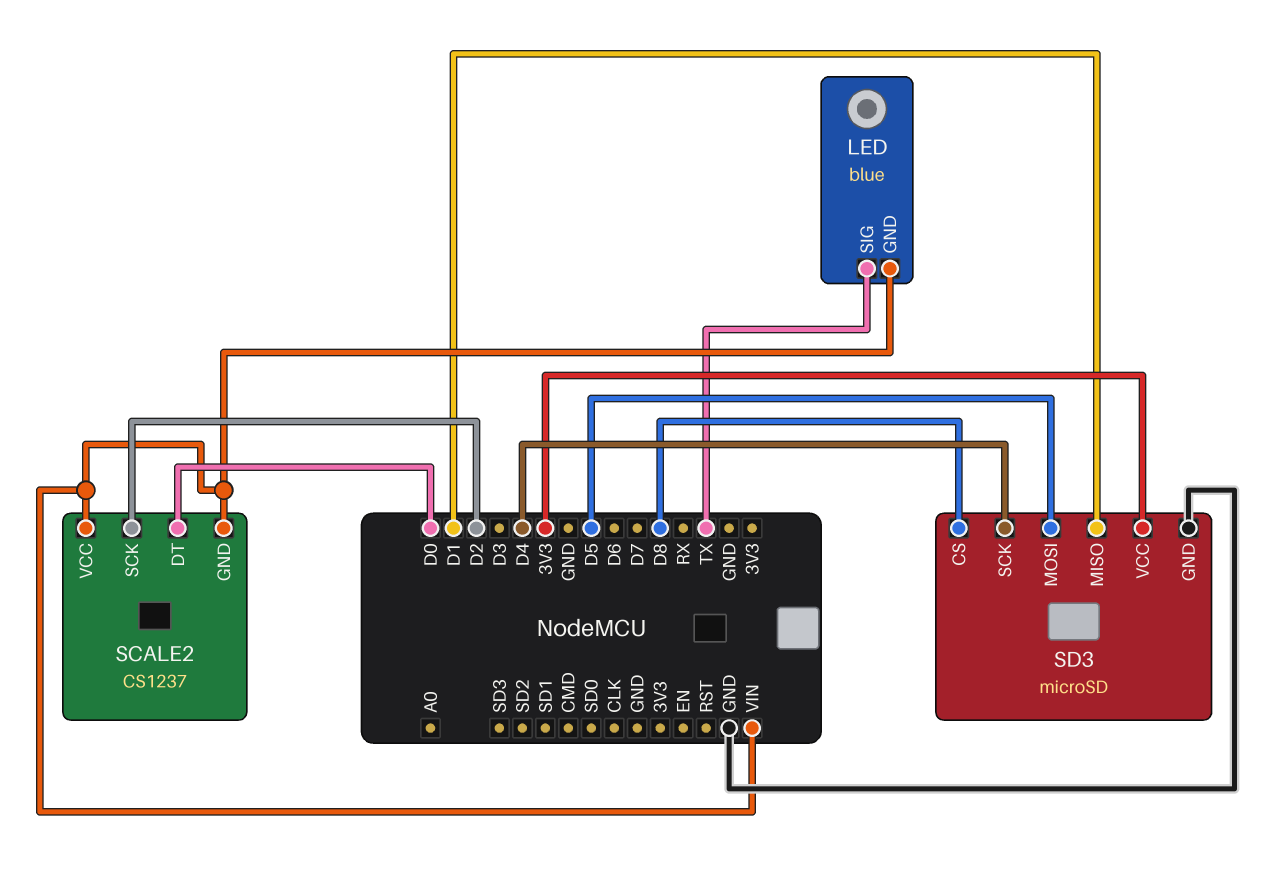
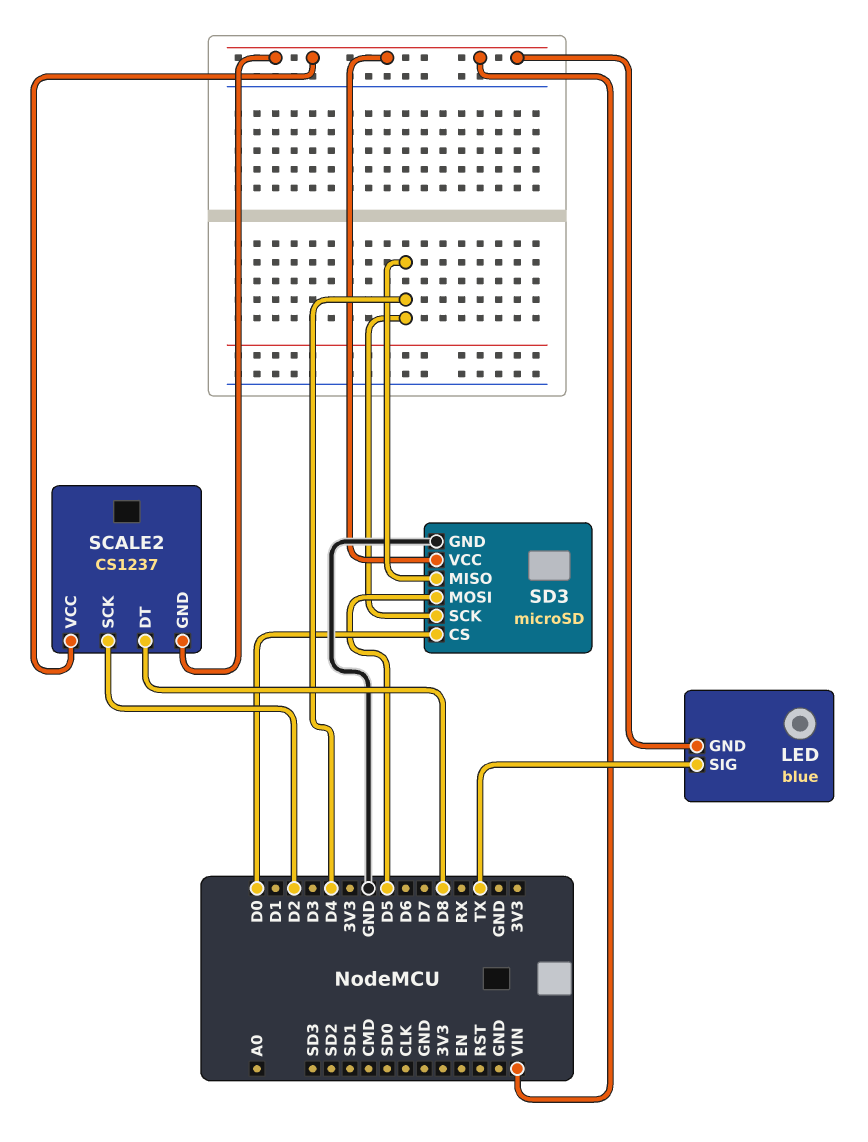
SCALE2 pin DT: D0 -> D8
SD3 pin CS: D8 -> D0
SD3 pin MISO: D1 -> D4
SD3 pin VCC: 3V3 -> VIN

